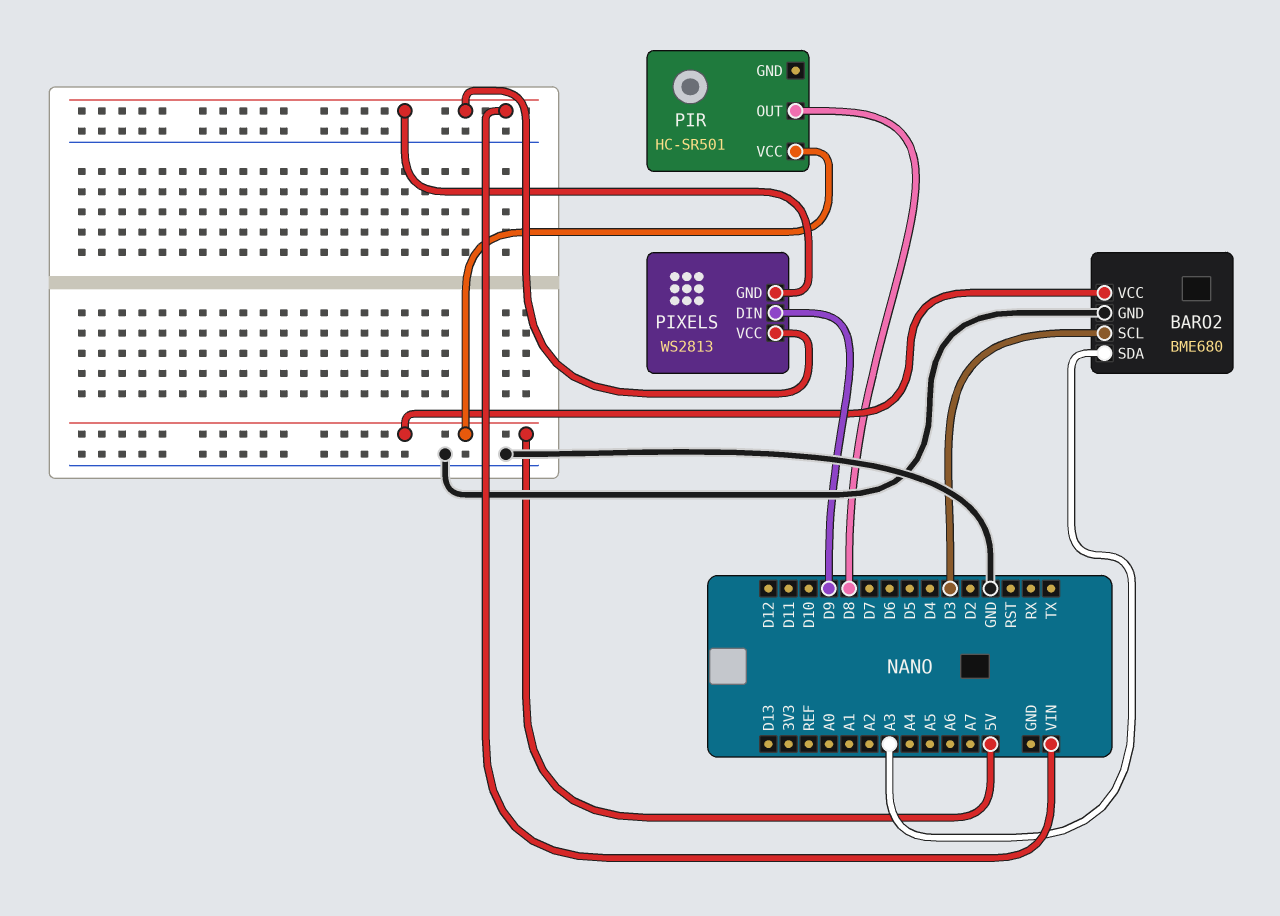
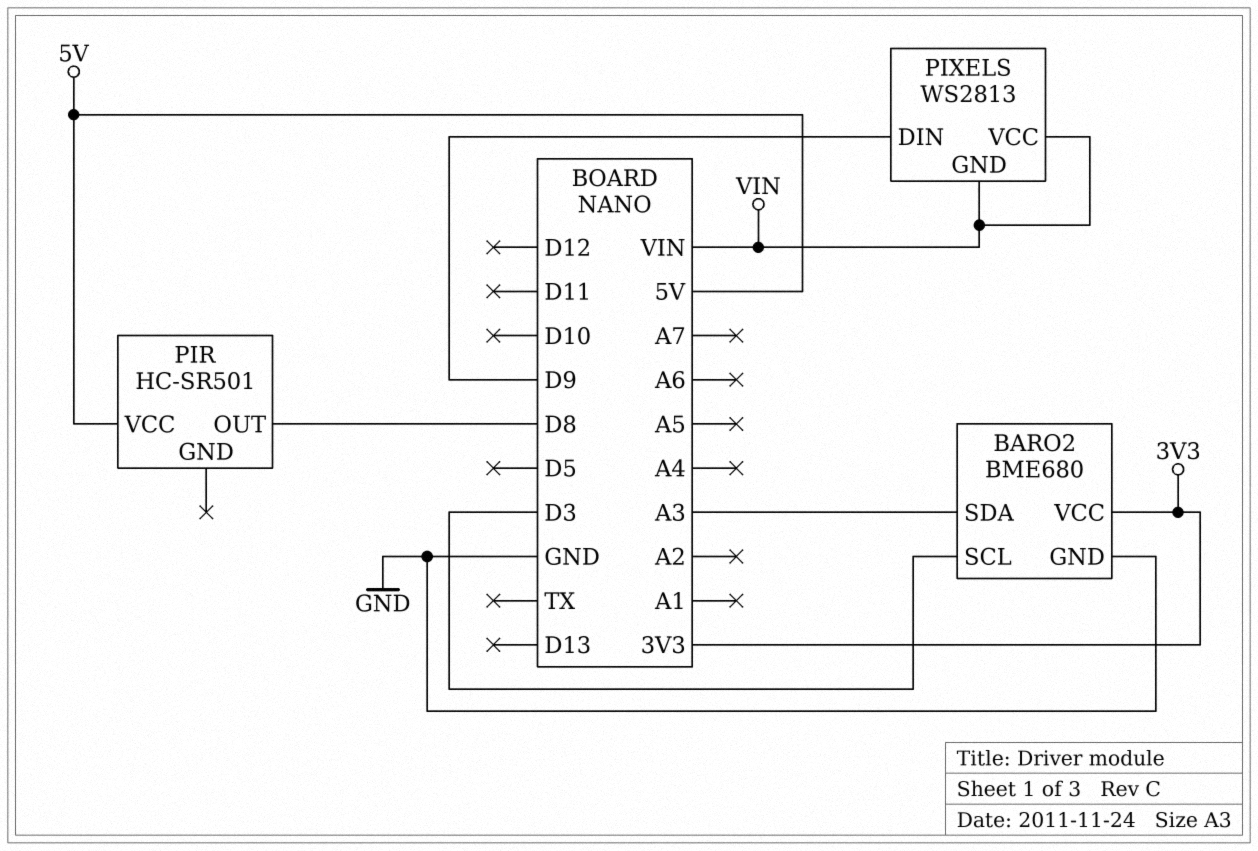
BARO2 pin VCC: 5V -> 3V3

